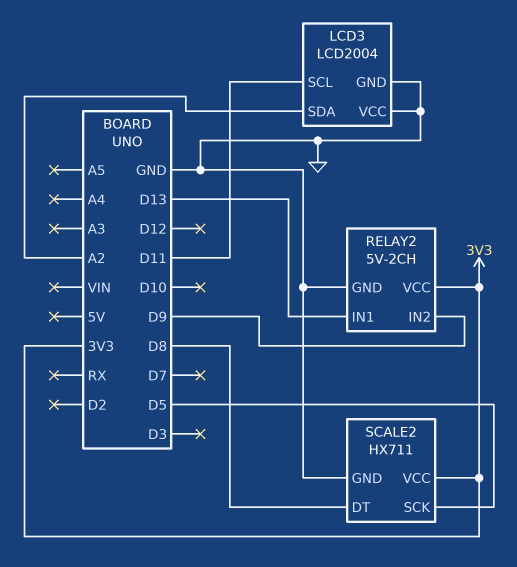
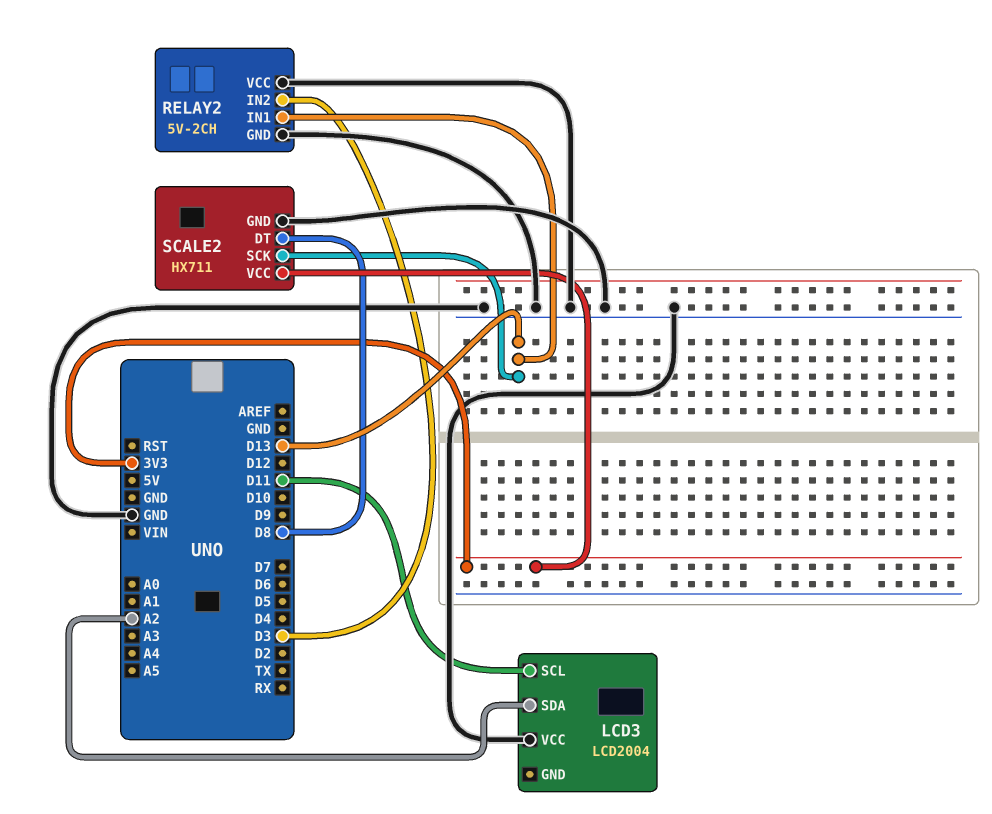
LCD3 pin GND: GND -> none
RELAY2 pin IN2: D9 -> D3
RELAY2 pin VCC: 3V3 -> GND
SCALE2 pin SCK: D5 -> D13

